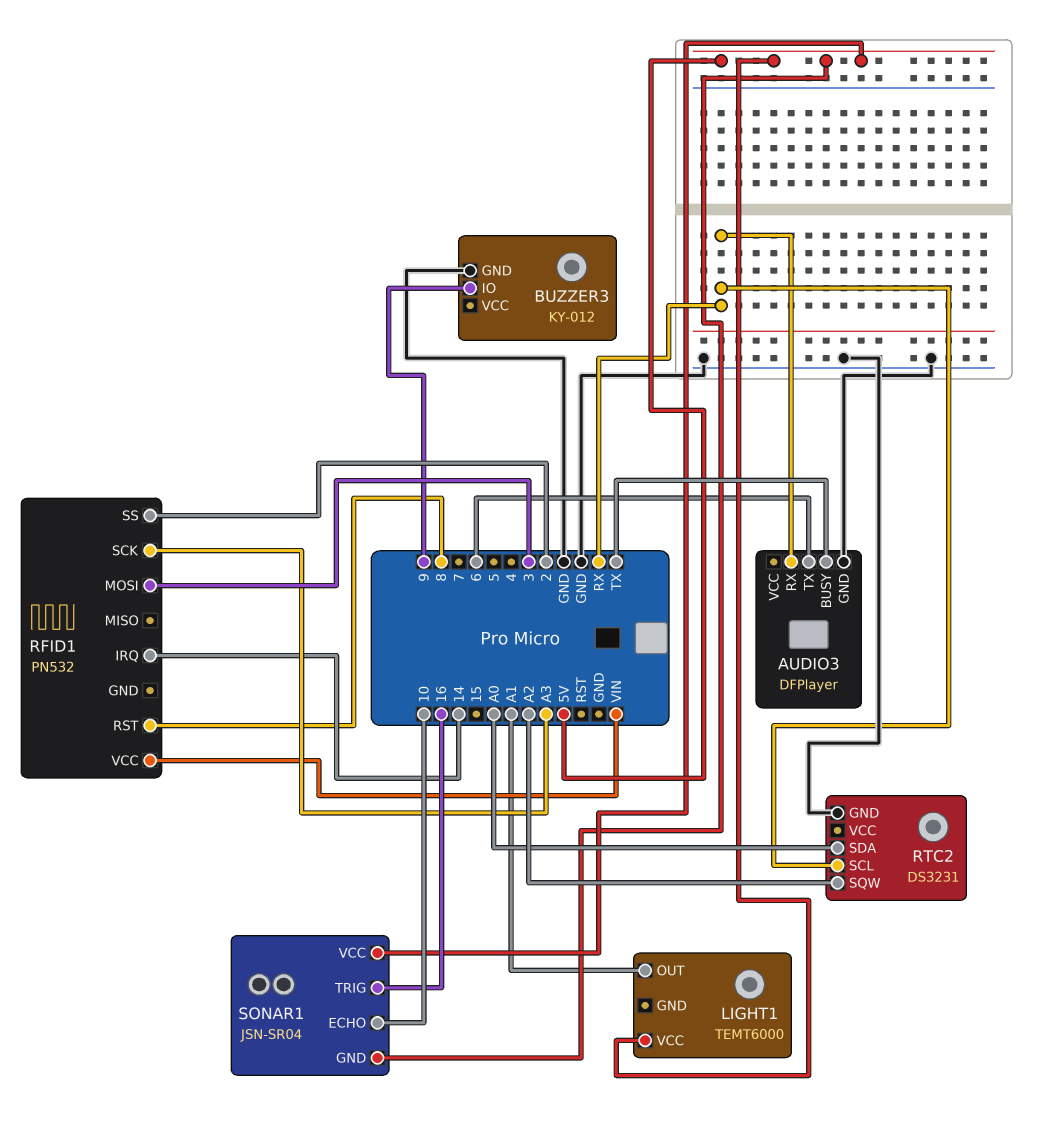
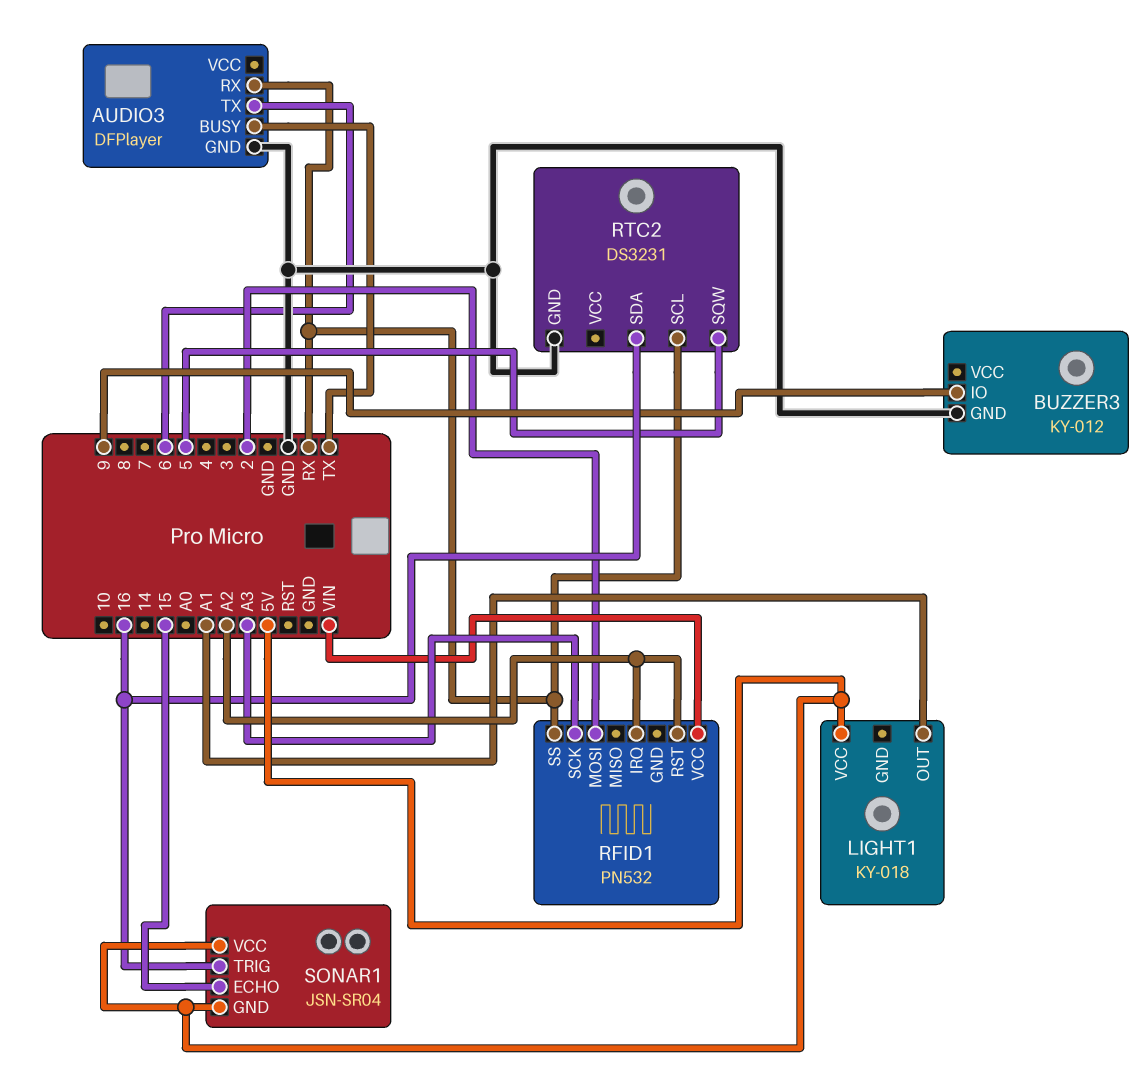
LIGHT1: TEMT6000 -> KY-018
RFID1 pin IRQ: 14 -> A2
RFID1 pin MOSI: 3 -> 2
RFID1 pin RST: 8 -> A2
RFID1 pin SS: 2 -> RX
RTC2 pin SDA: A0 -> 16
RTC2 pin SQW: A2 -> 5
SONAR1 pin ECHO: 10 -> 15

